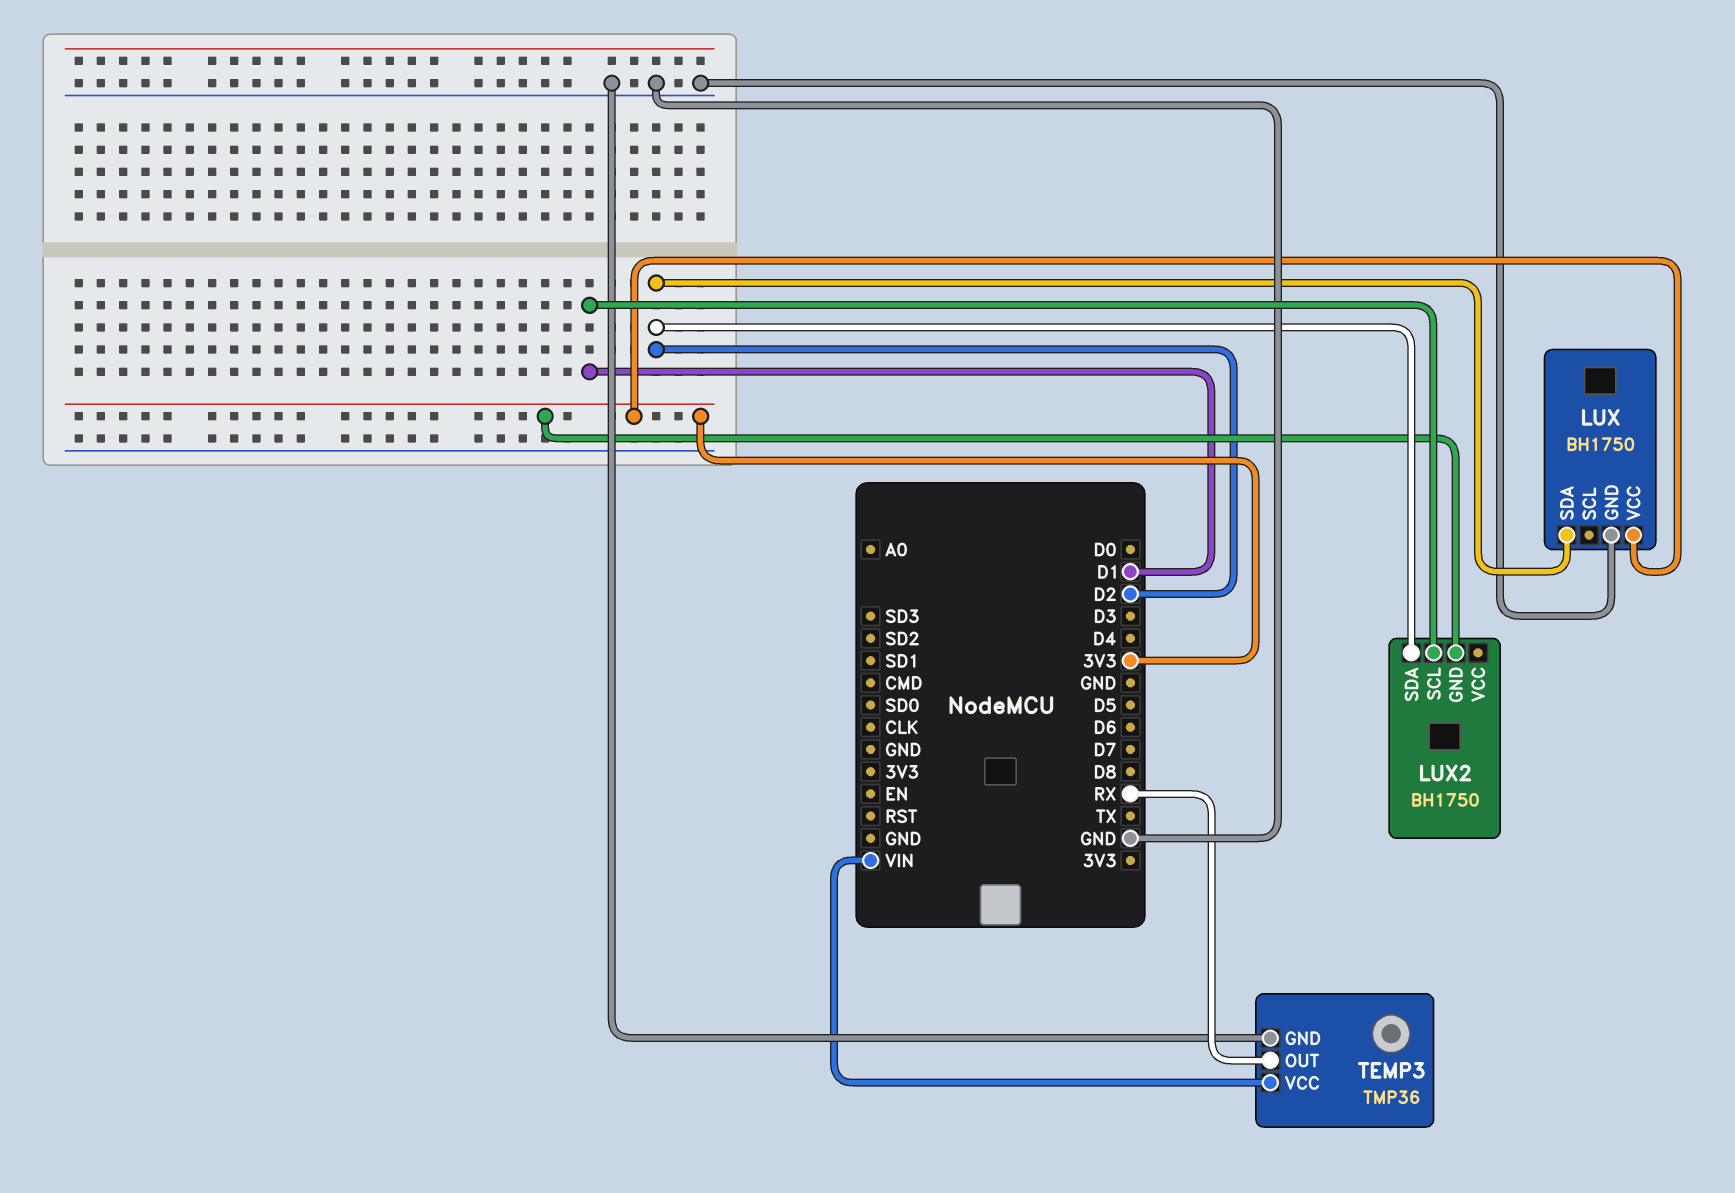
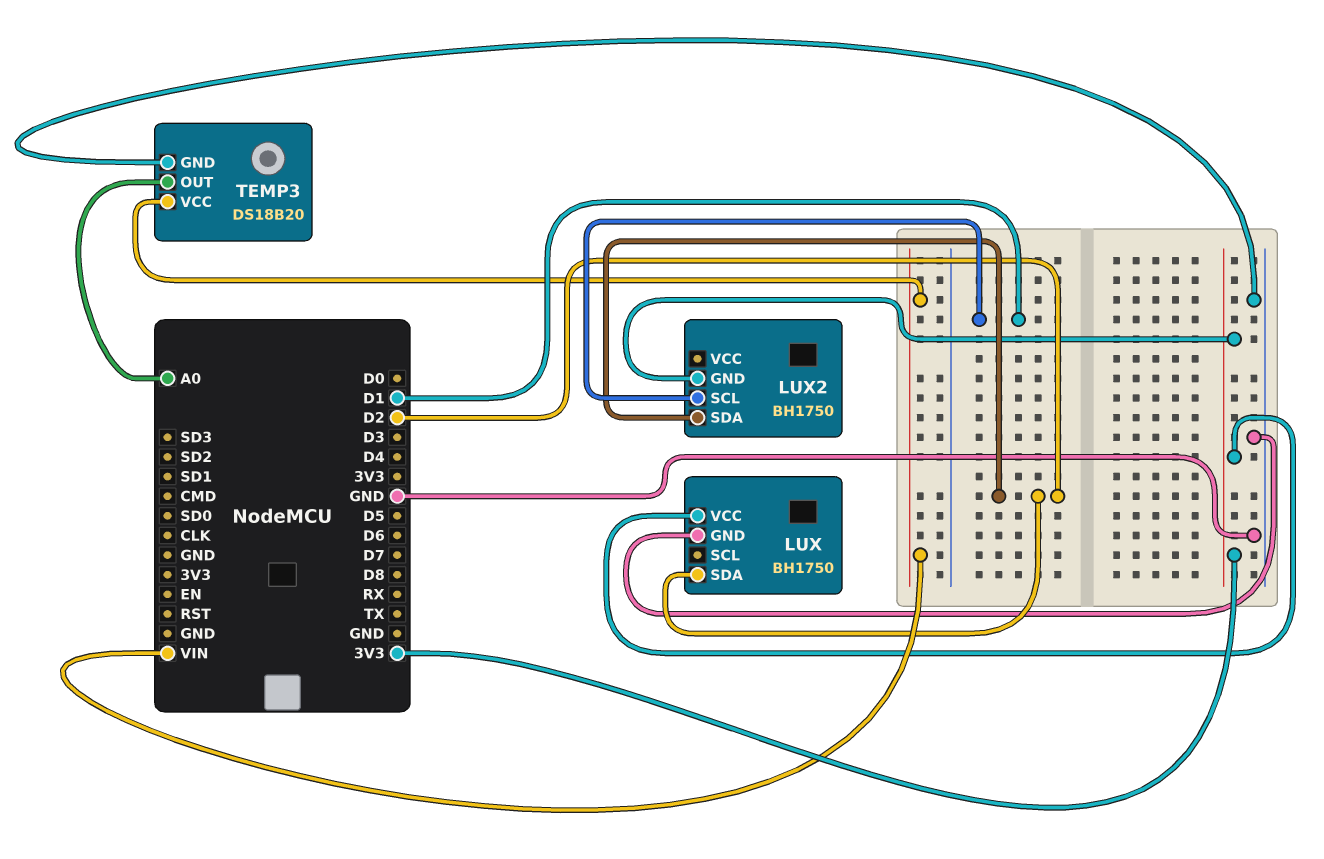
TEMP3: TMP36 -> DS18B20
TEMP3 pin OUT: RX -> A0

